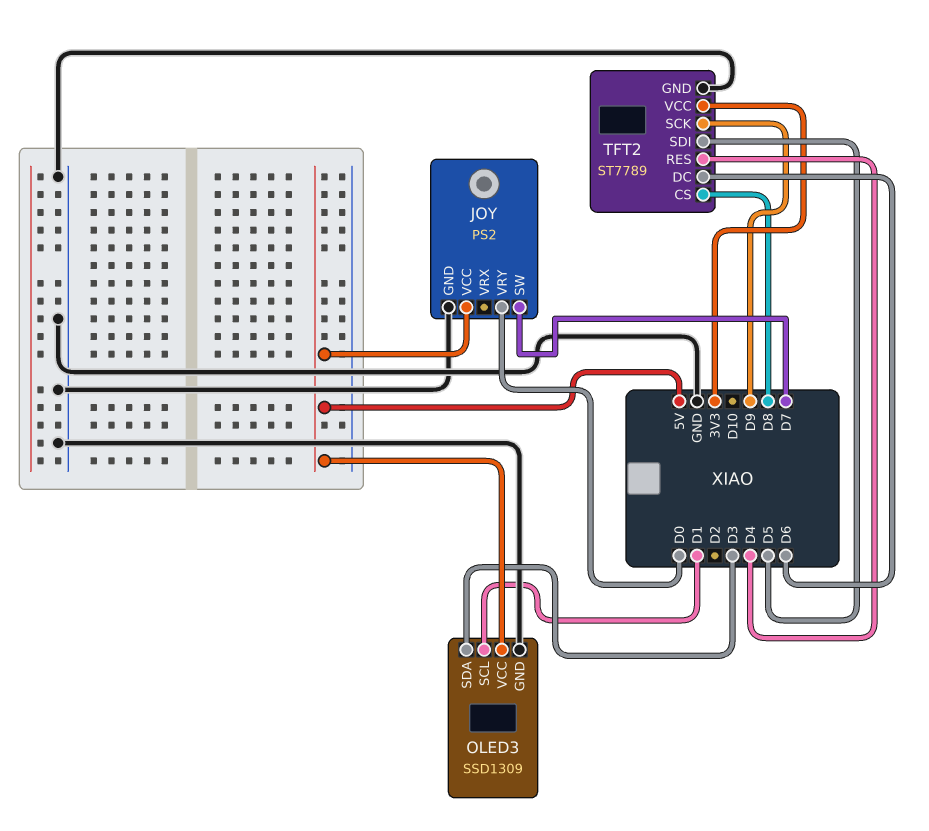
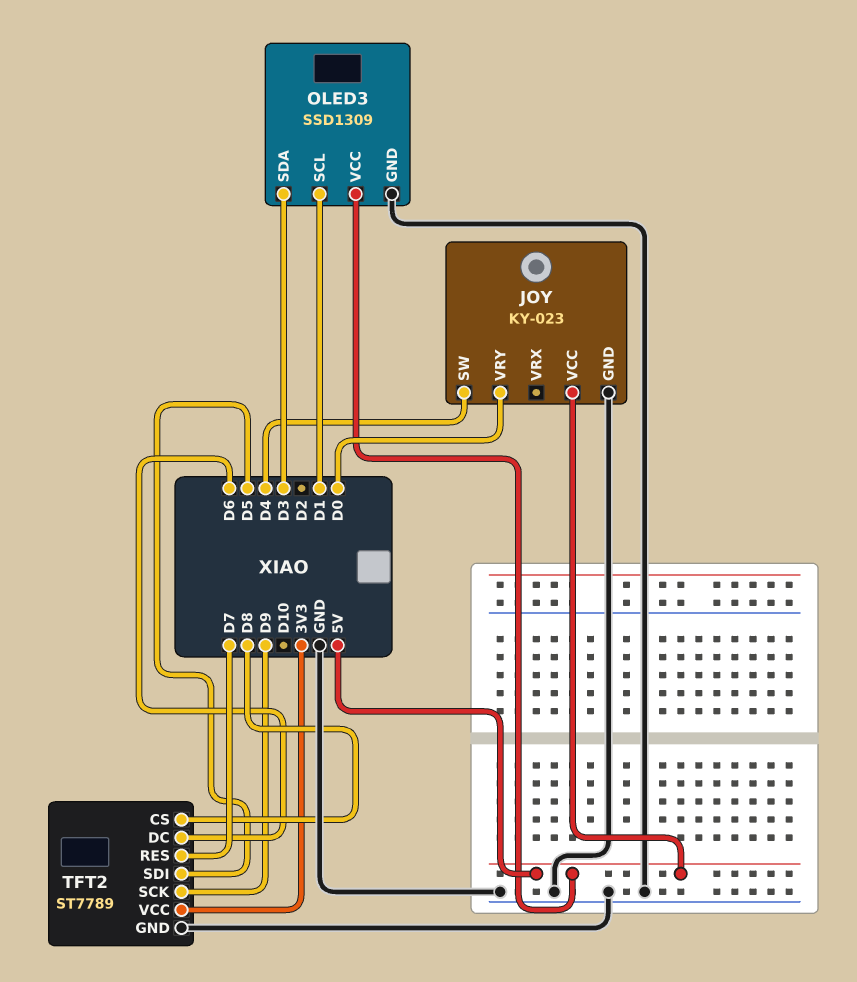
JOY: PS2 -> KY-023
JOY pin SW: D7 -> D4
TFT2 pin RES: D4 -> D7

